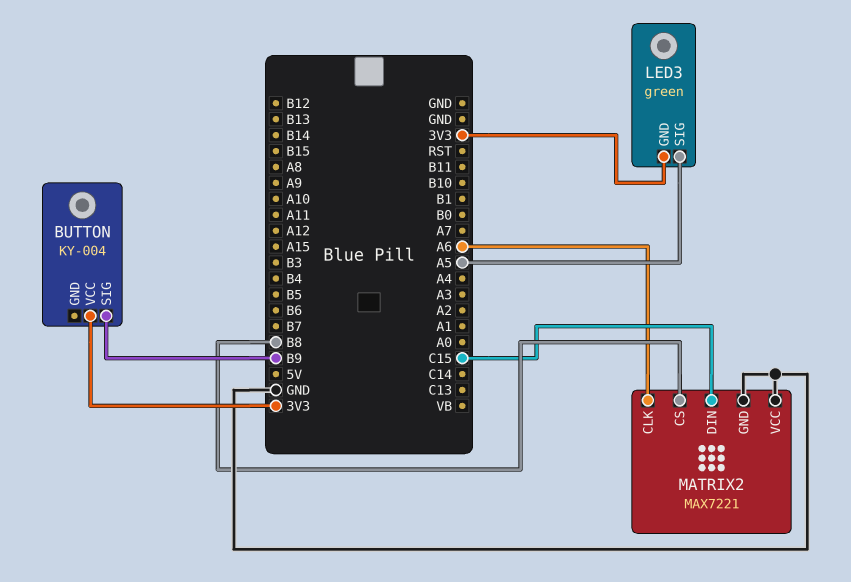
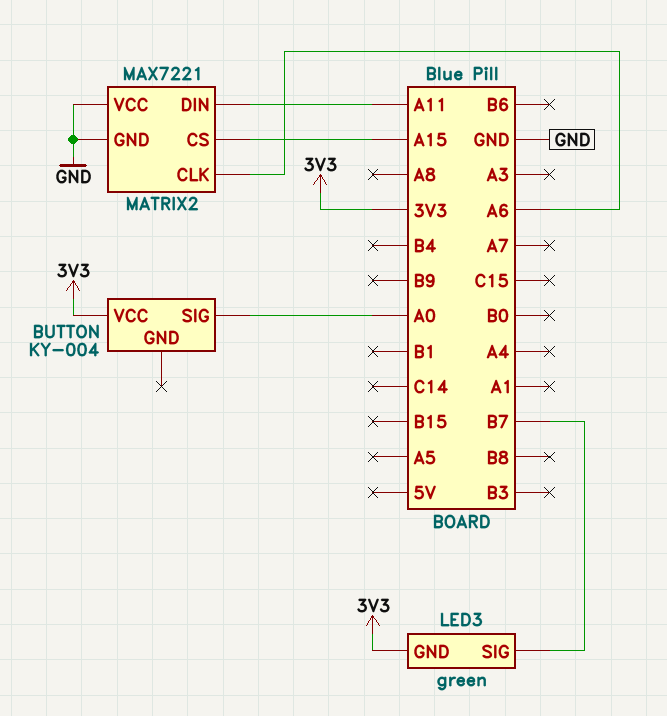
BUTTON pin SIG: B9 -> A0
LED3 pin SIG: A5 -> B7
MATRIX2 pin CS: B8 -> A15
MATRIX2 pin DIN: C15 -> A11

